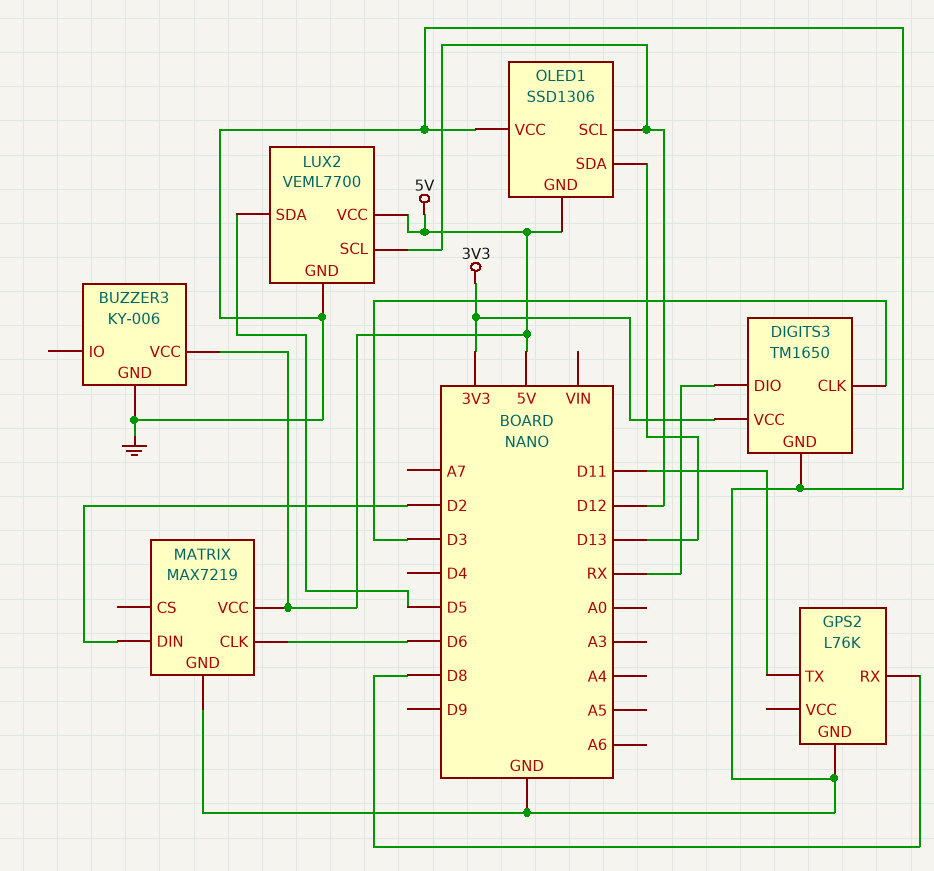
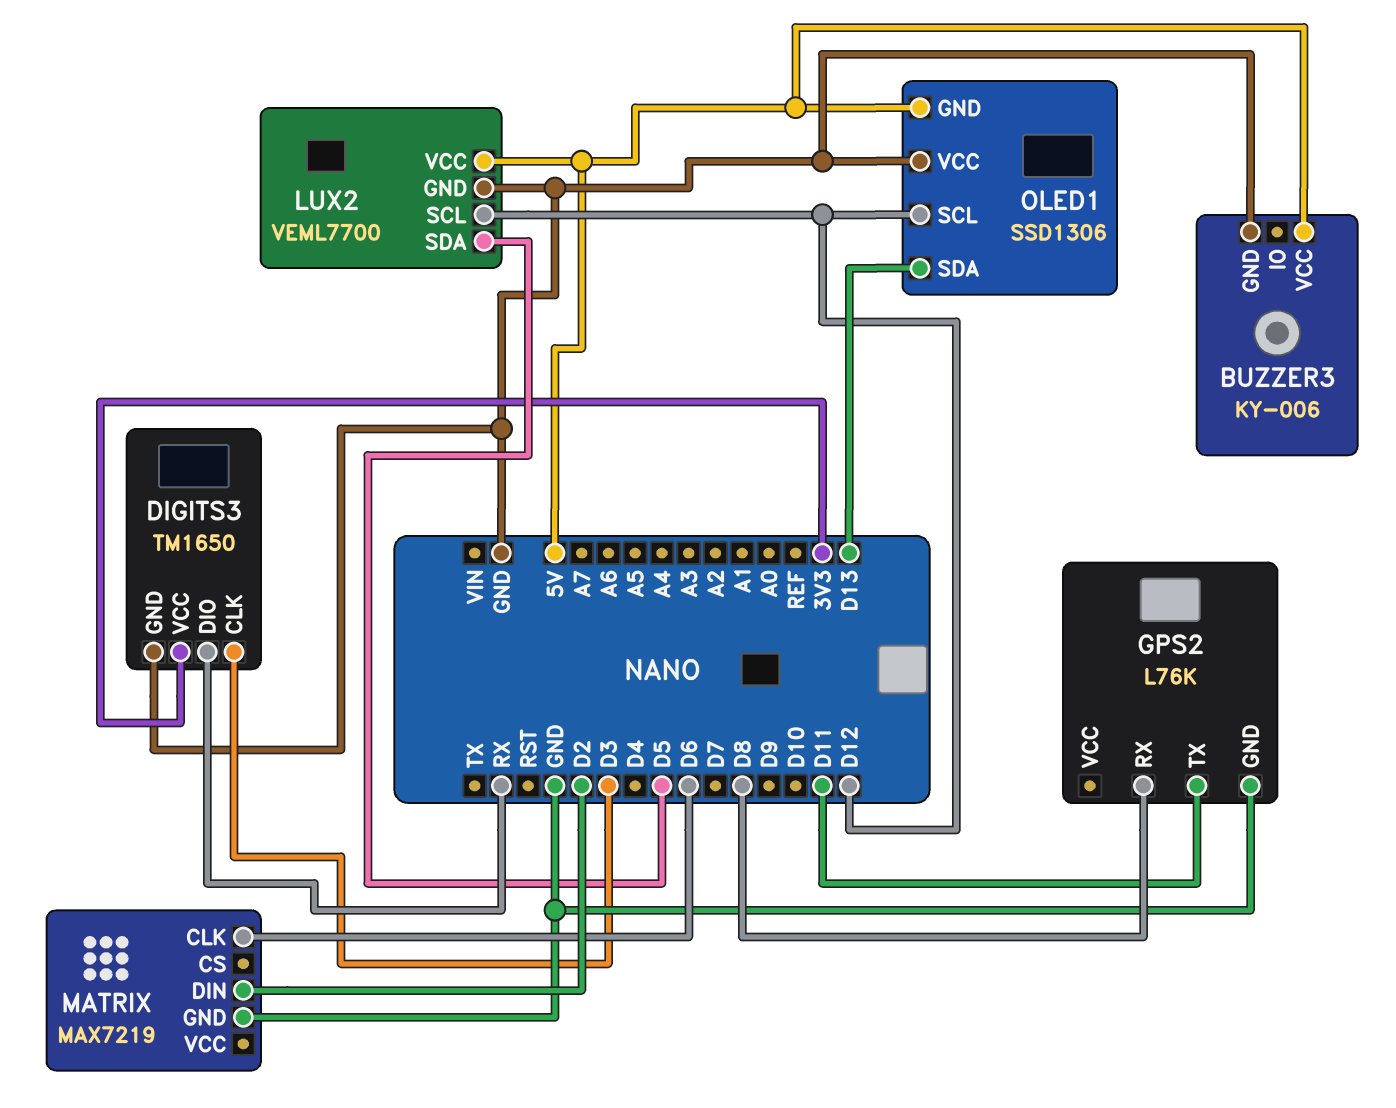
MATRIX pin VCC: 5V -> none

